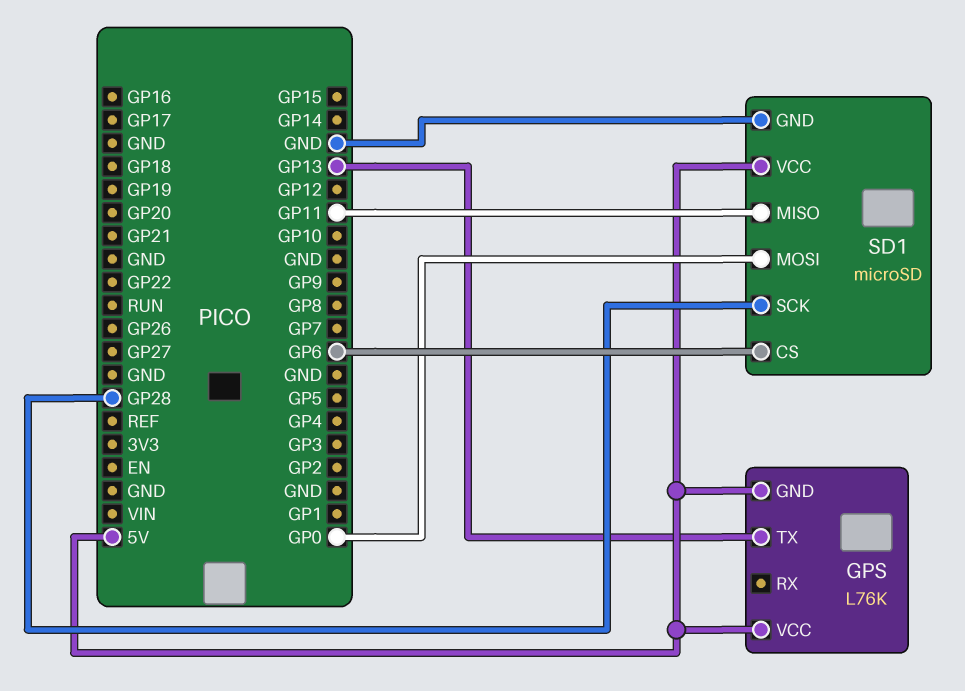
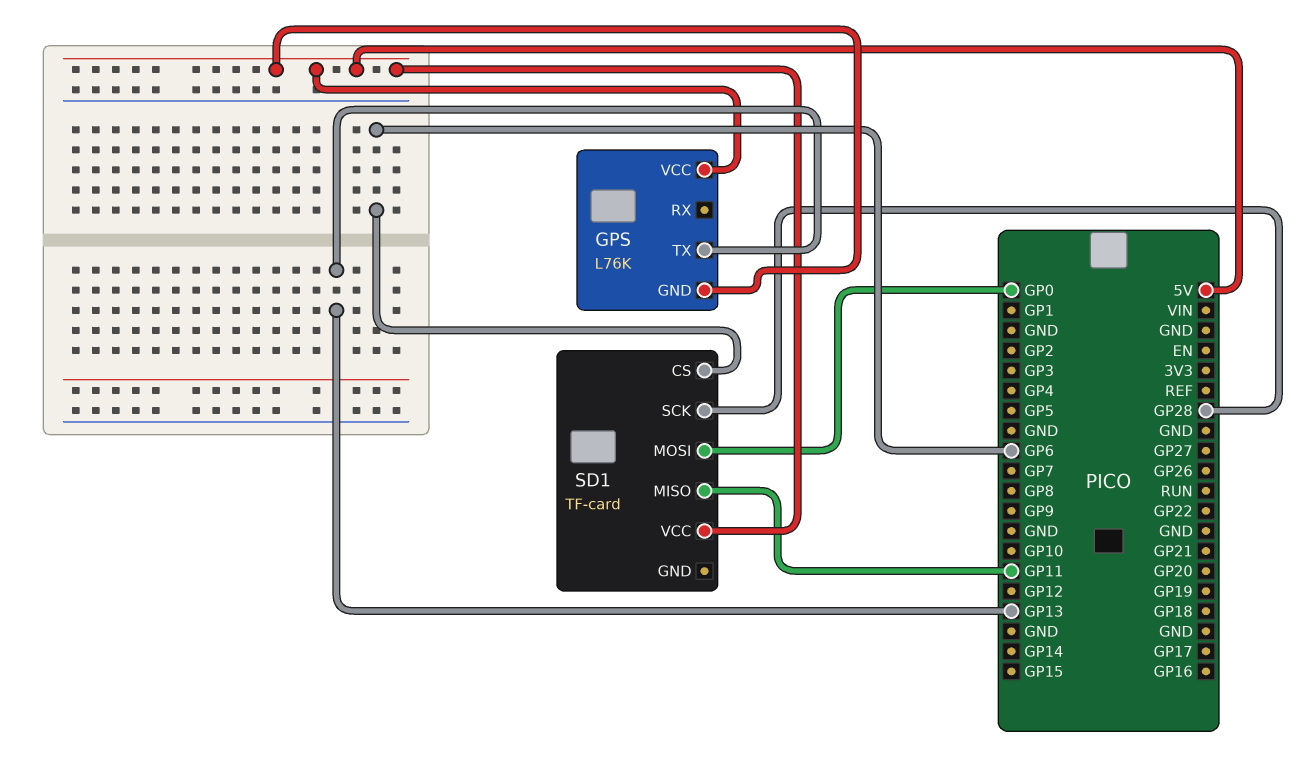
SD1: microSD -> TF-card
SD1 pin GND: GND -> none

